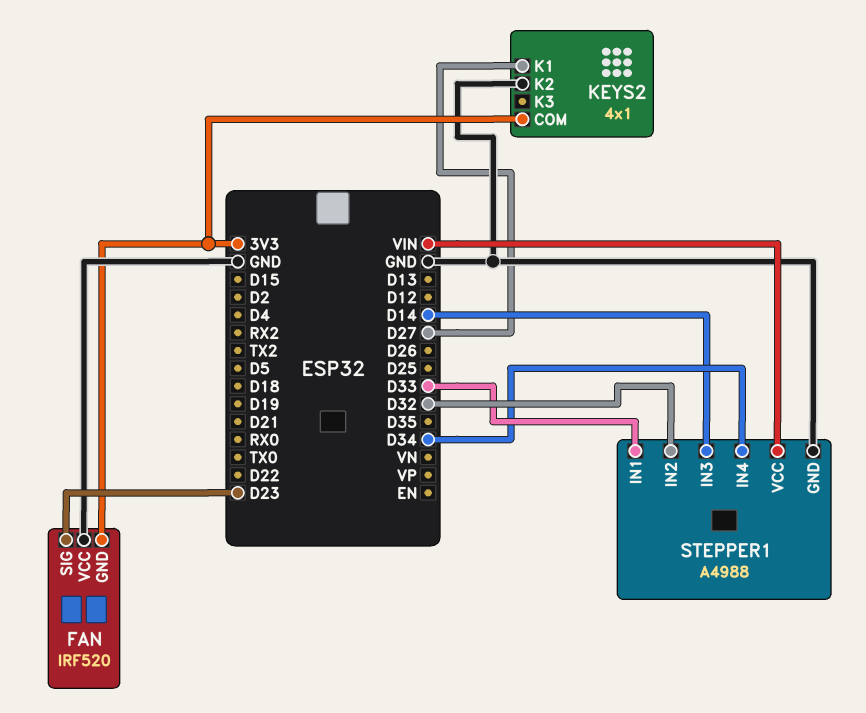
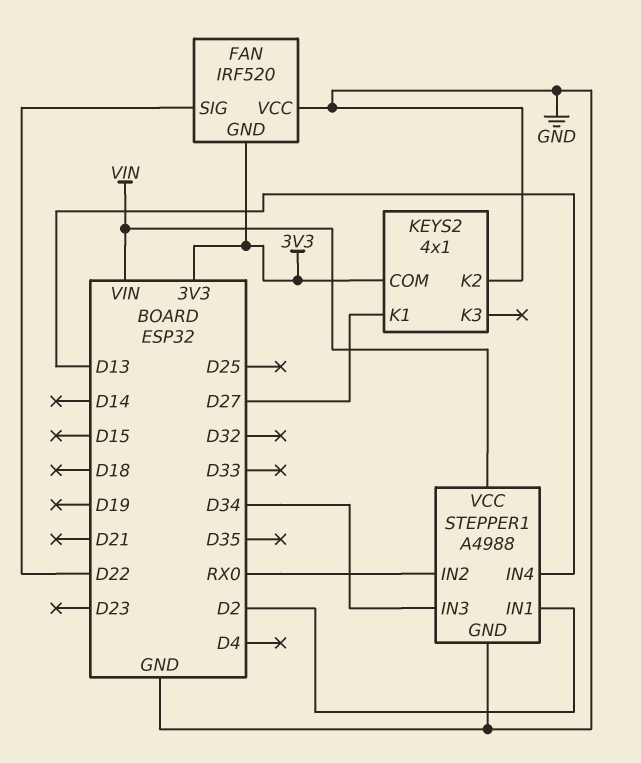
FAN pin SIG: D23 -> D22
STEPPER1 pin IN1: D33 -> D2
STEPPER1 pin IN2: D32 -> RX0
STEPPER1 pin IN3: D14 -> D34
STEPPER1 pin IN4: D34 -> D13

